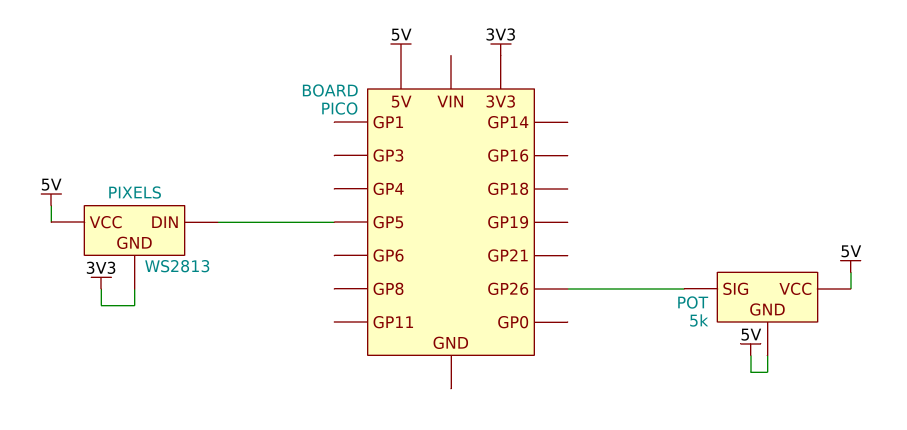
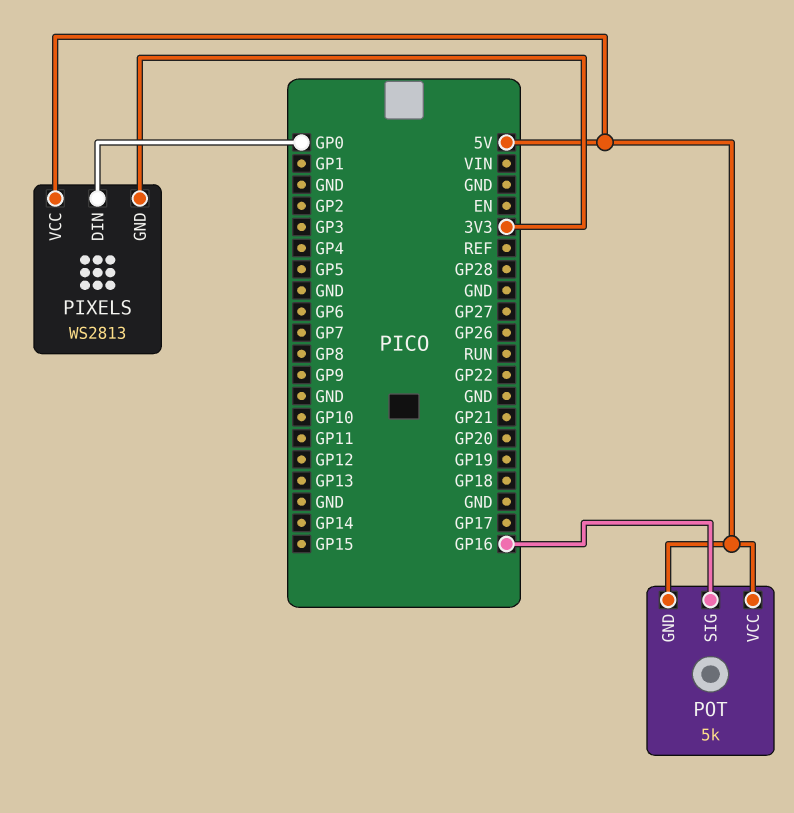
PIXELS pin DIN: GP5 -> GP0
POT pin SIG: GP26 -> GP16

